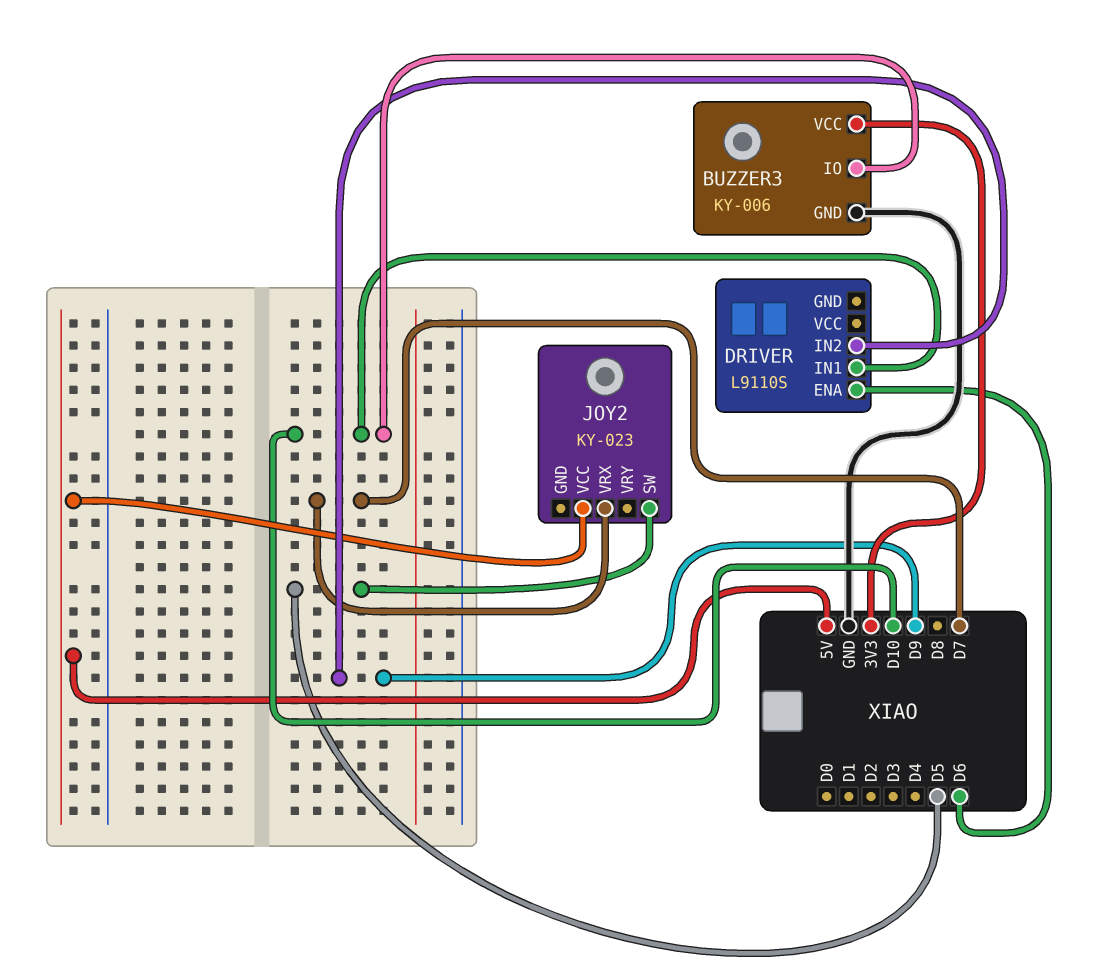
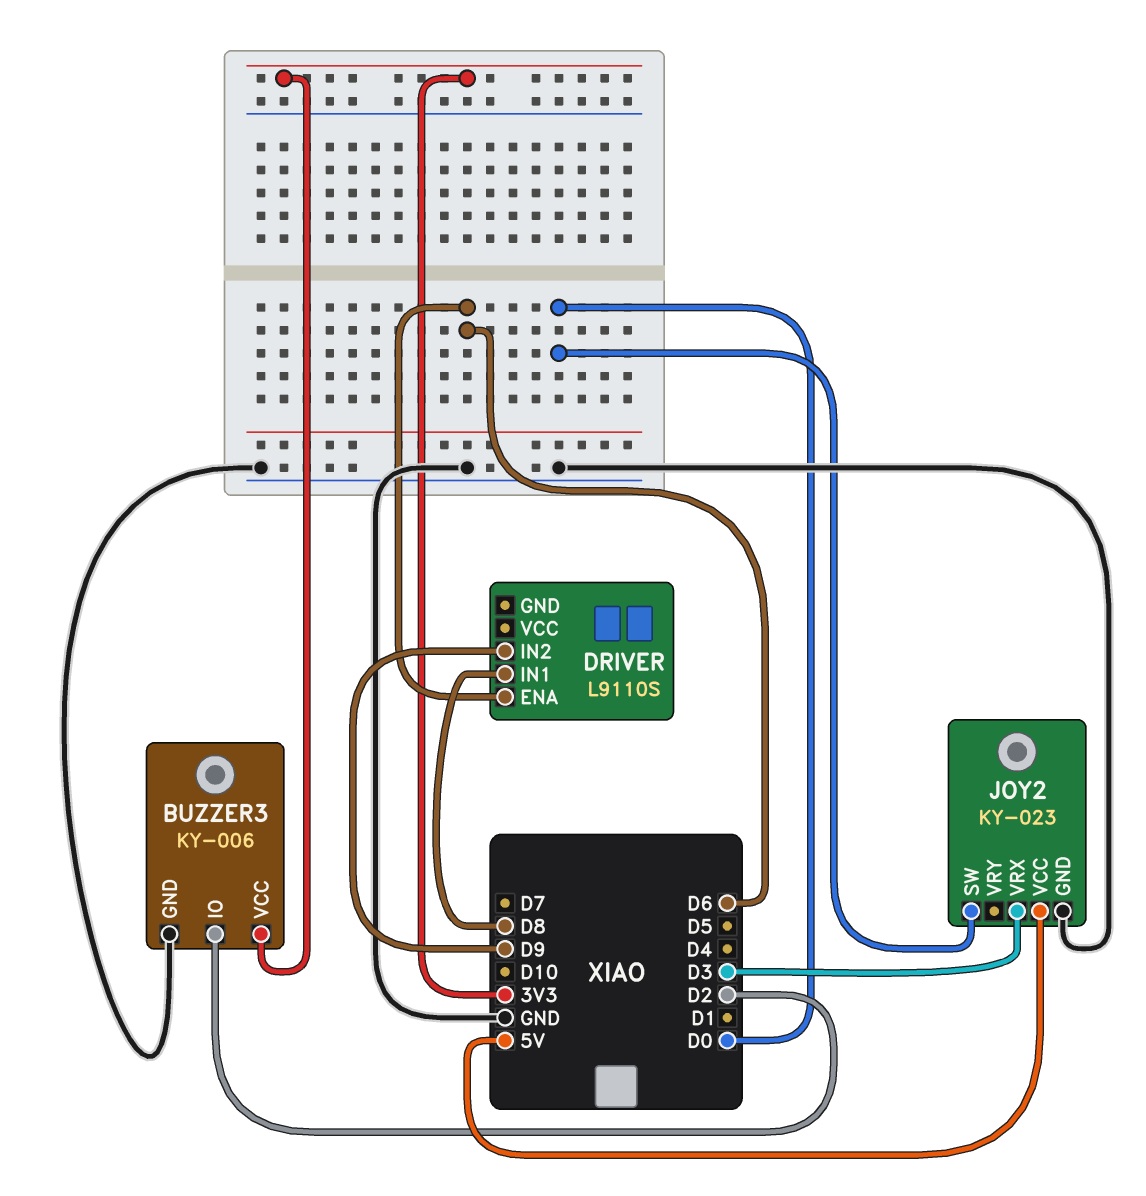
BUZZER3 pin IO: D10 -> D2
DRIVER pin IN1: D10 -> D8
JOY2 pin GND: none -> GND
JOY2 pin SW: D5 -> D0
JOY2 pin VRX: D7 -> D3

